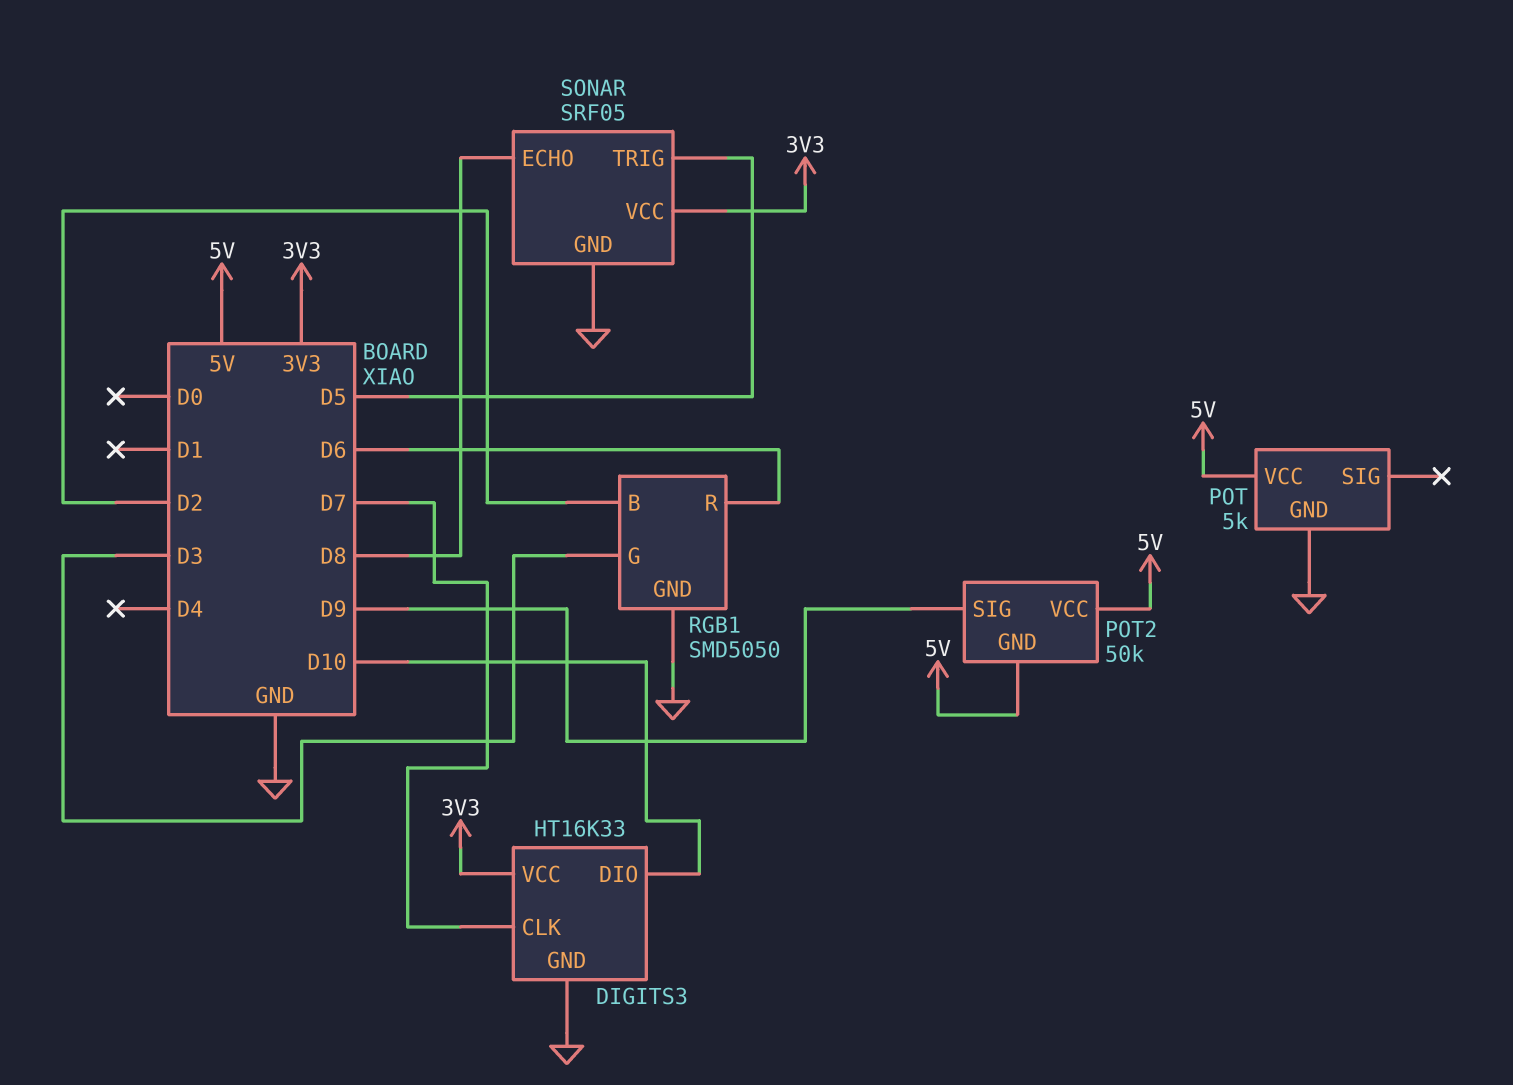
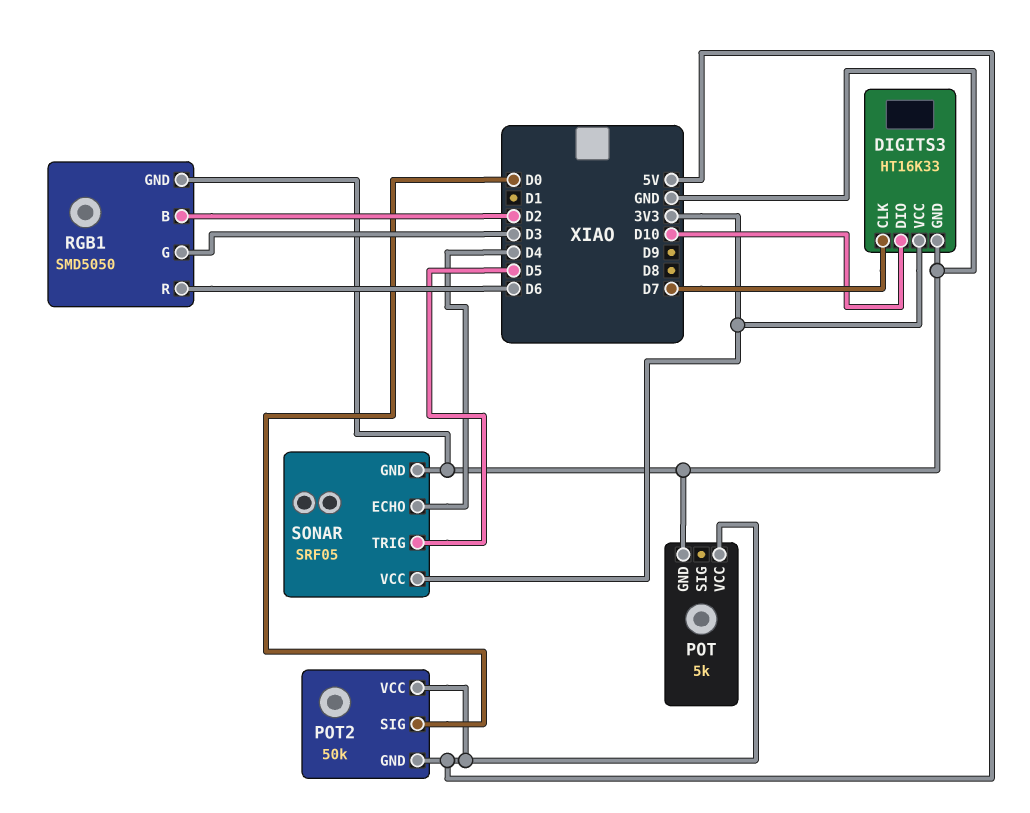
POT2 pin SIG: D9 -> D0
SONAR pin ECHO: D8 -> D4

